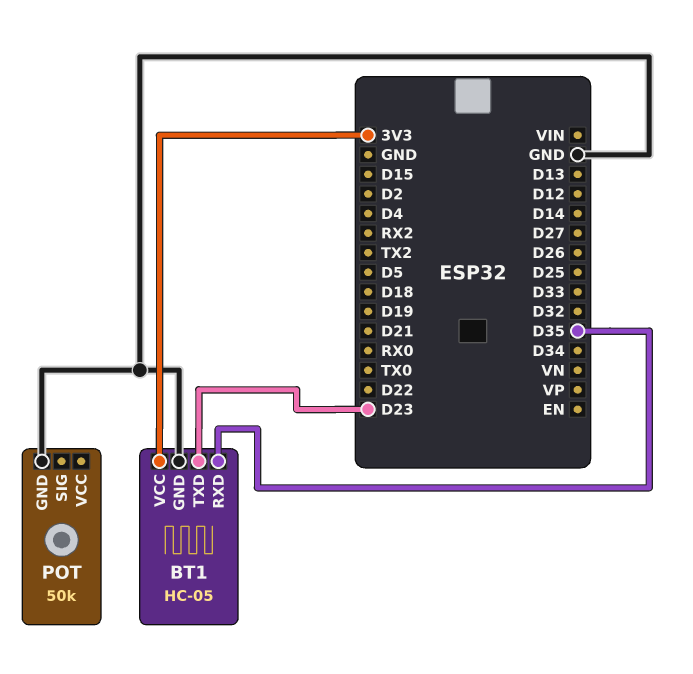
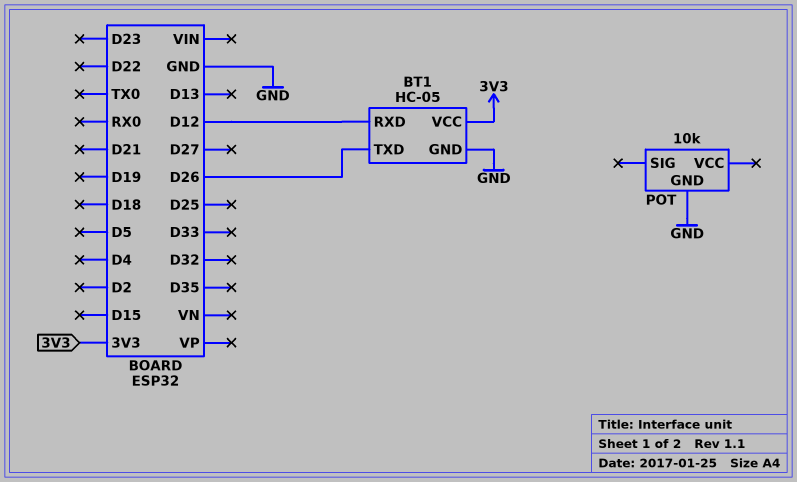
BT1 pin RXD: D35 -> D12
BT1 pin TXD: D23 -> D26
POT: 50k -> 10k

